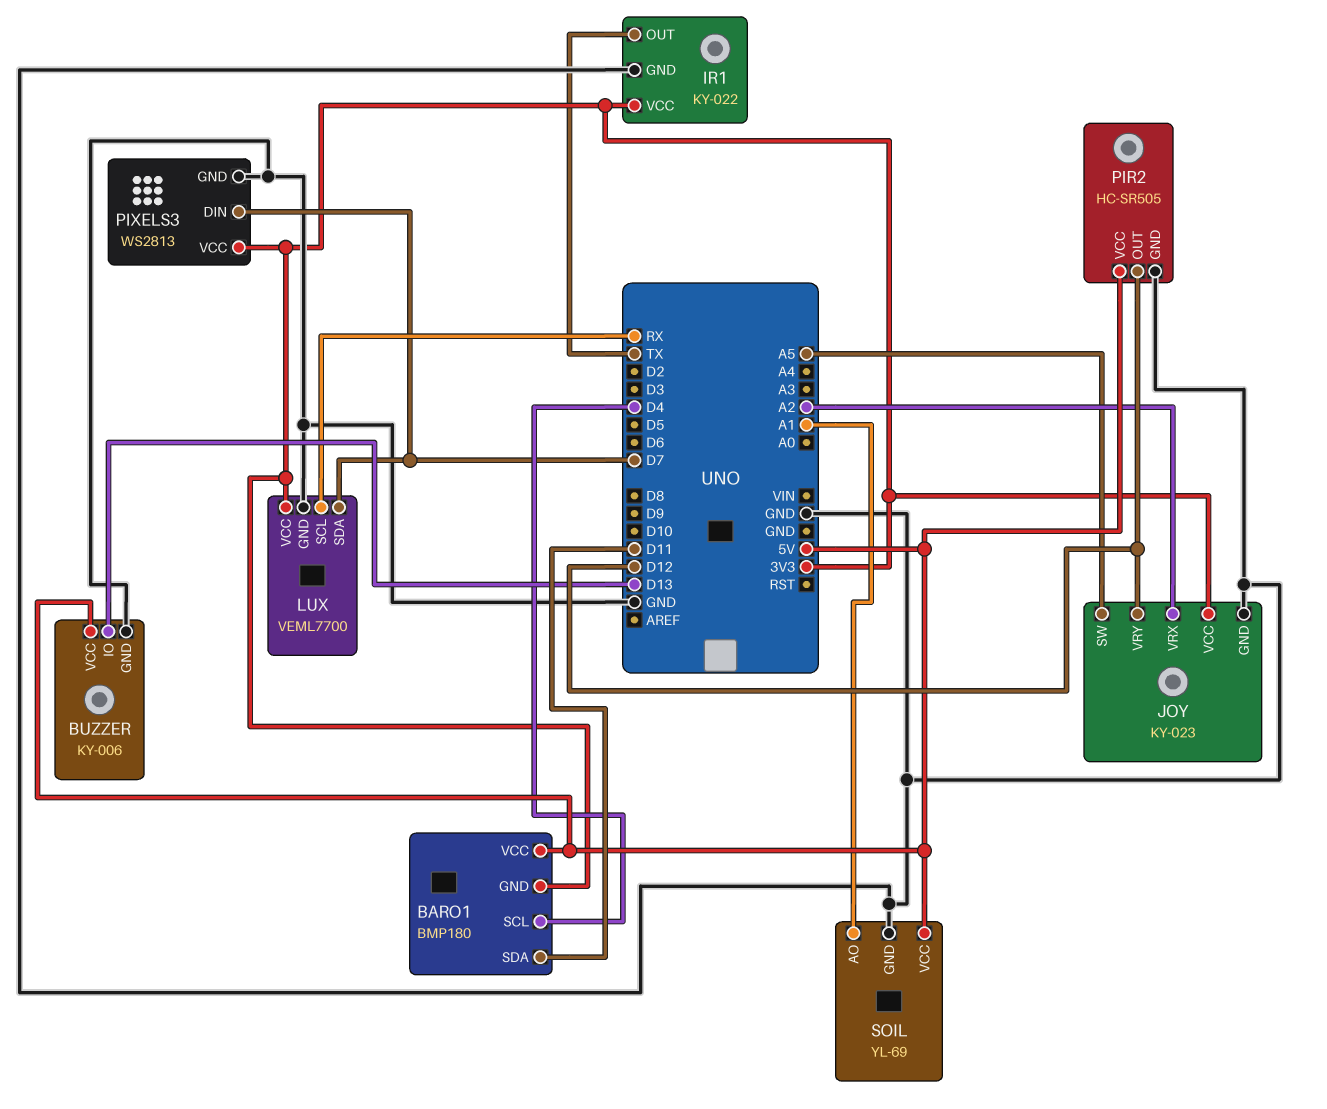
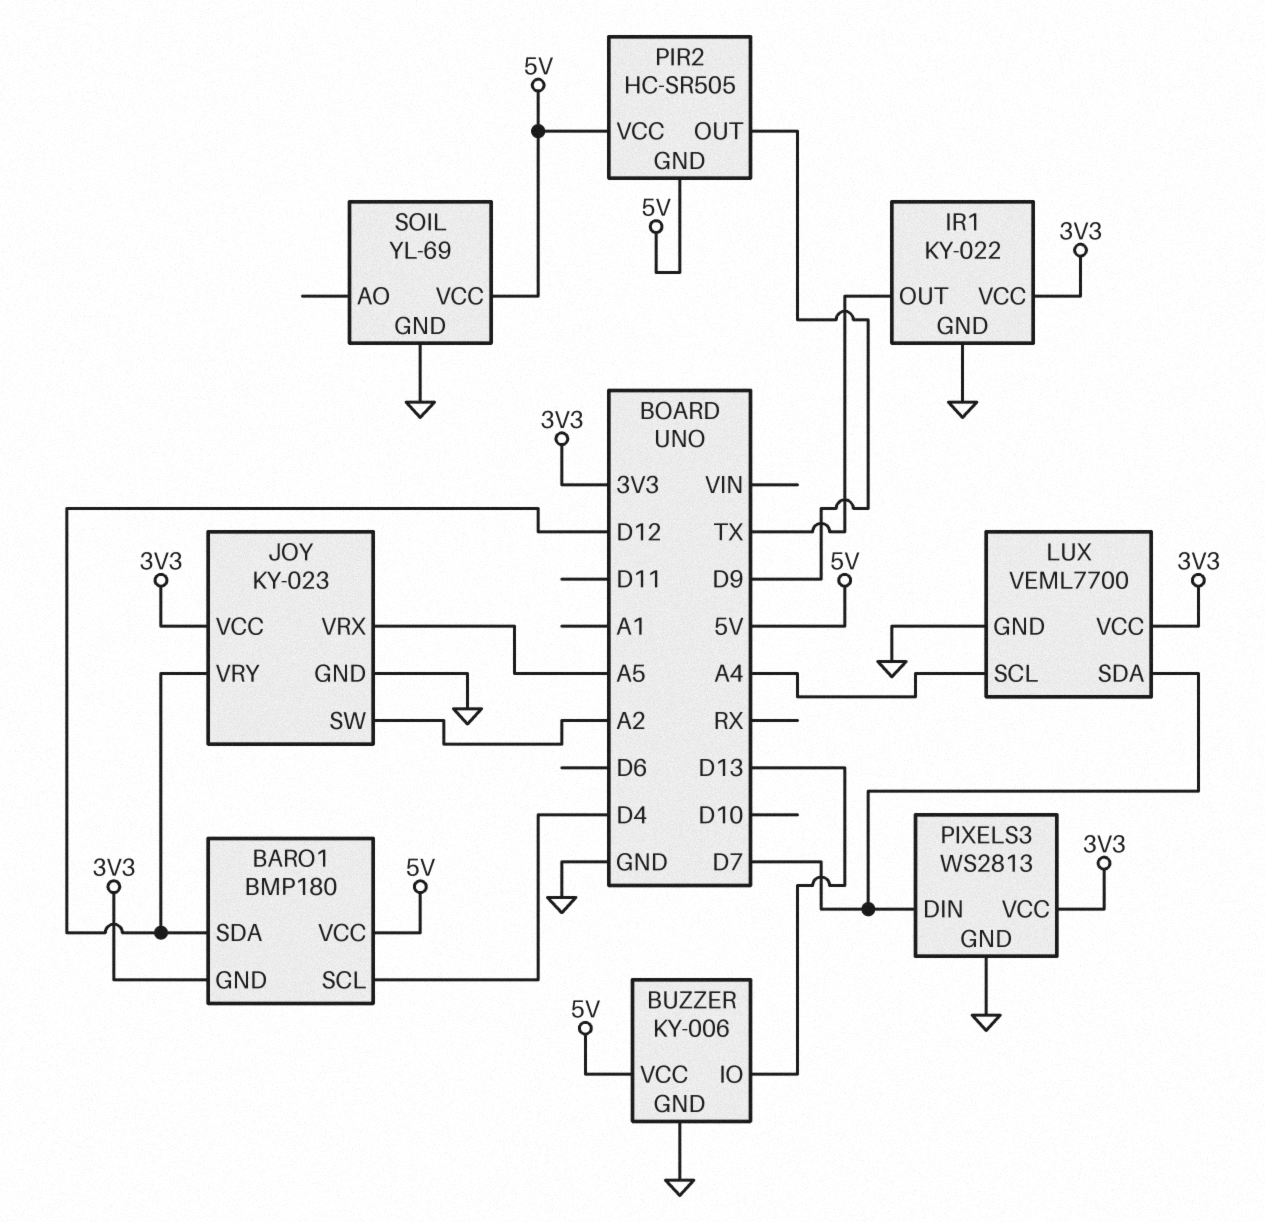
BARO1 pin SDA: D11 -> D12
JOY pin SW: A5 -> A2
JOY pin VRX: A2 -> A5
LUX pin SCL: RX -> A4
PIR2 pin GND: GND -> 5V
PIR2 pin OUT: D12 -> D9
SOIL pin AO: A1 -> none

